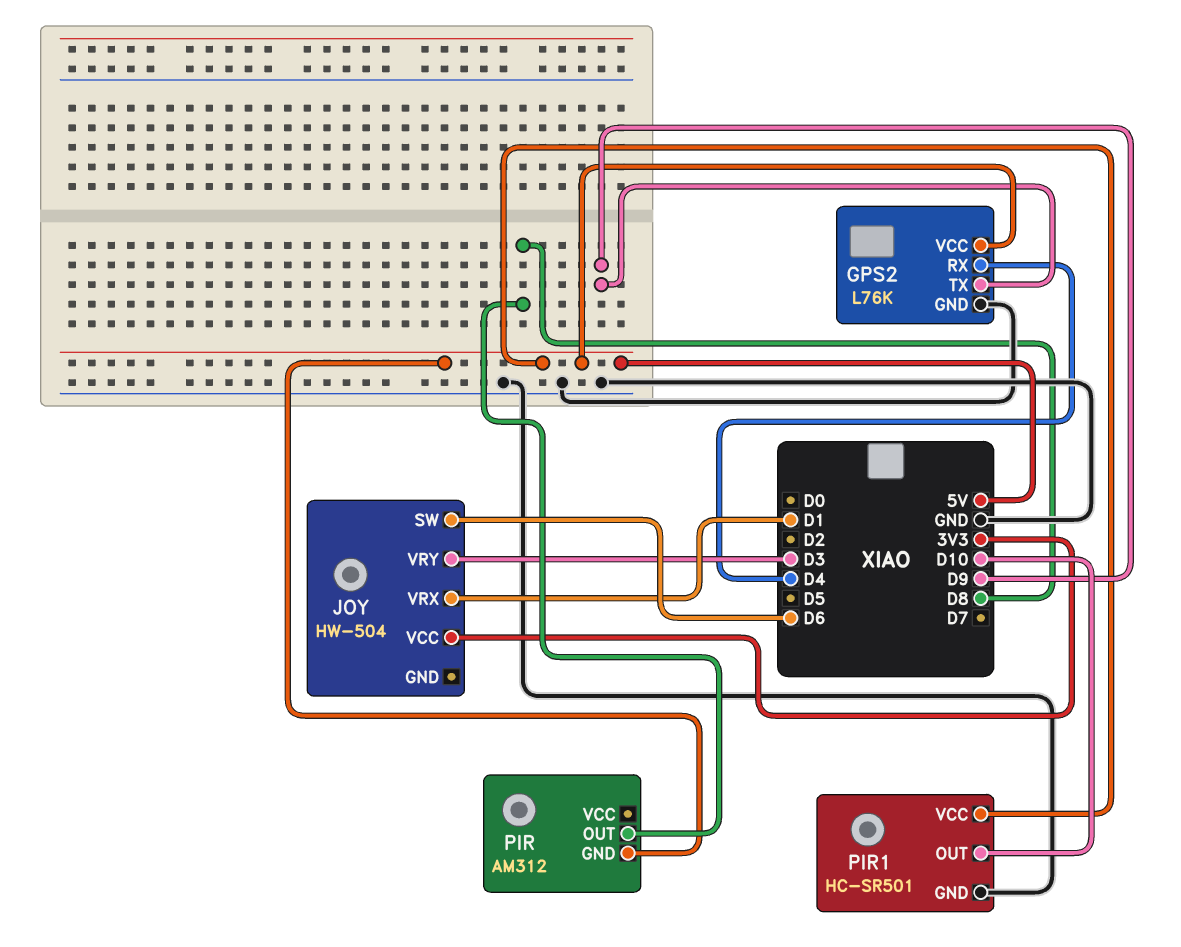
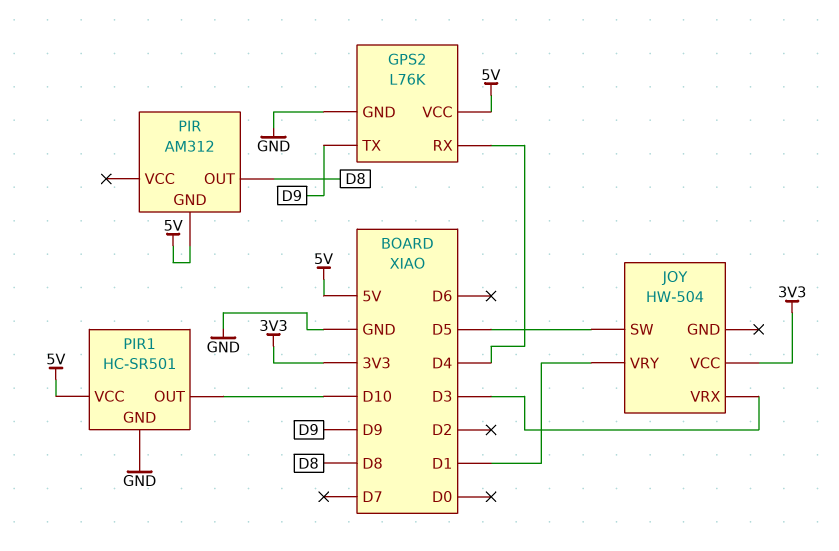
JOY pin SW: D6 -> D5
JOY pin VRX: D1 -> D3
JOY pin VRY: D3 -> D1

